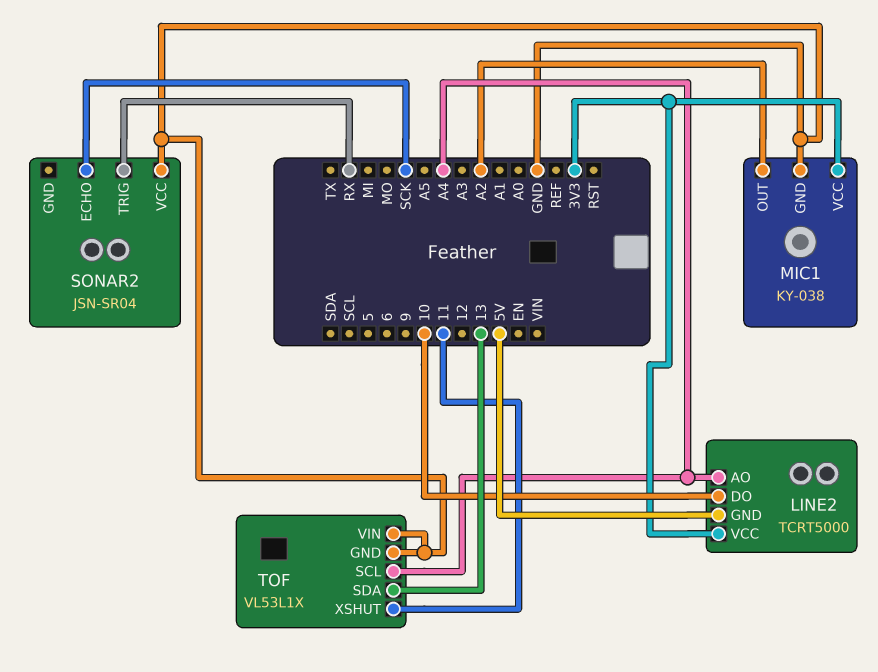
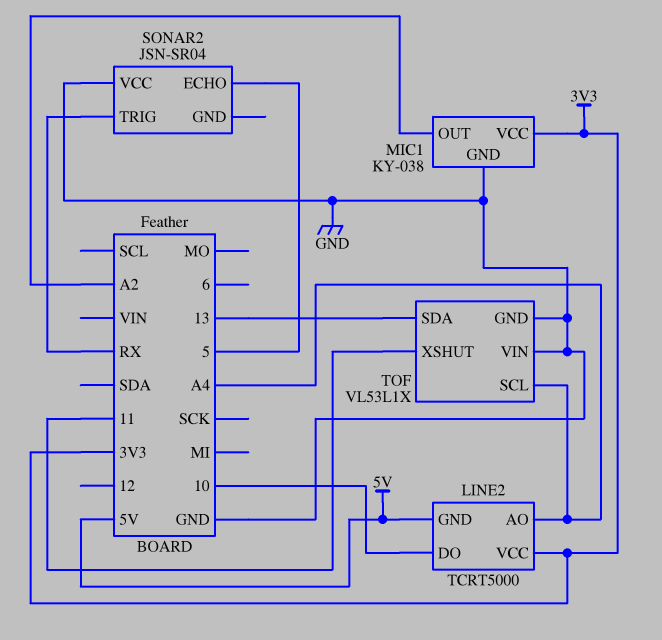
SONAR2 pin ECHO: SCK -> 5

